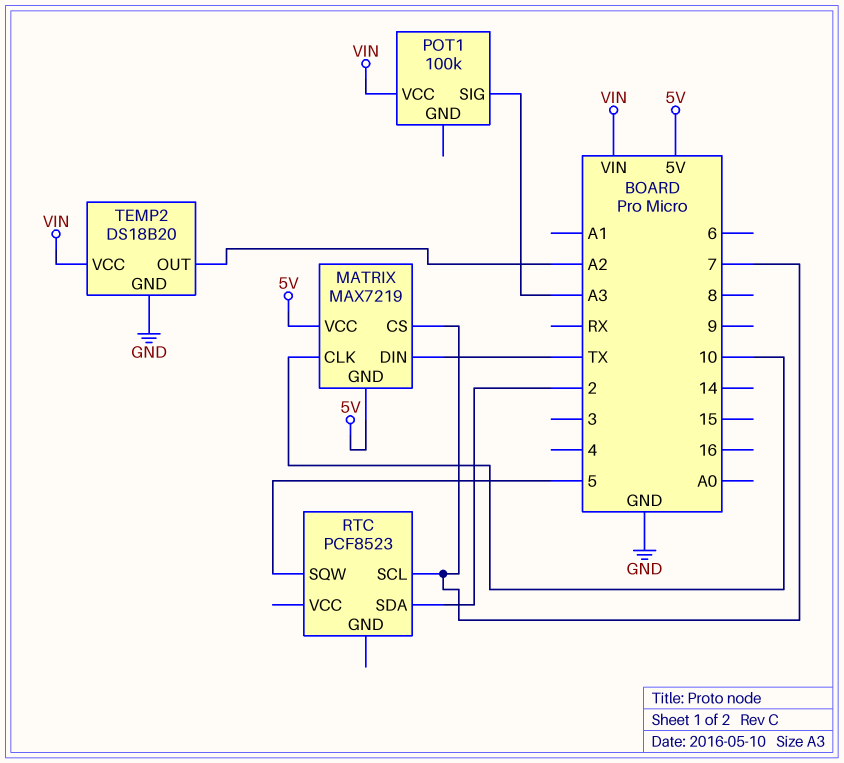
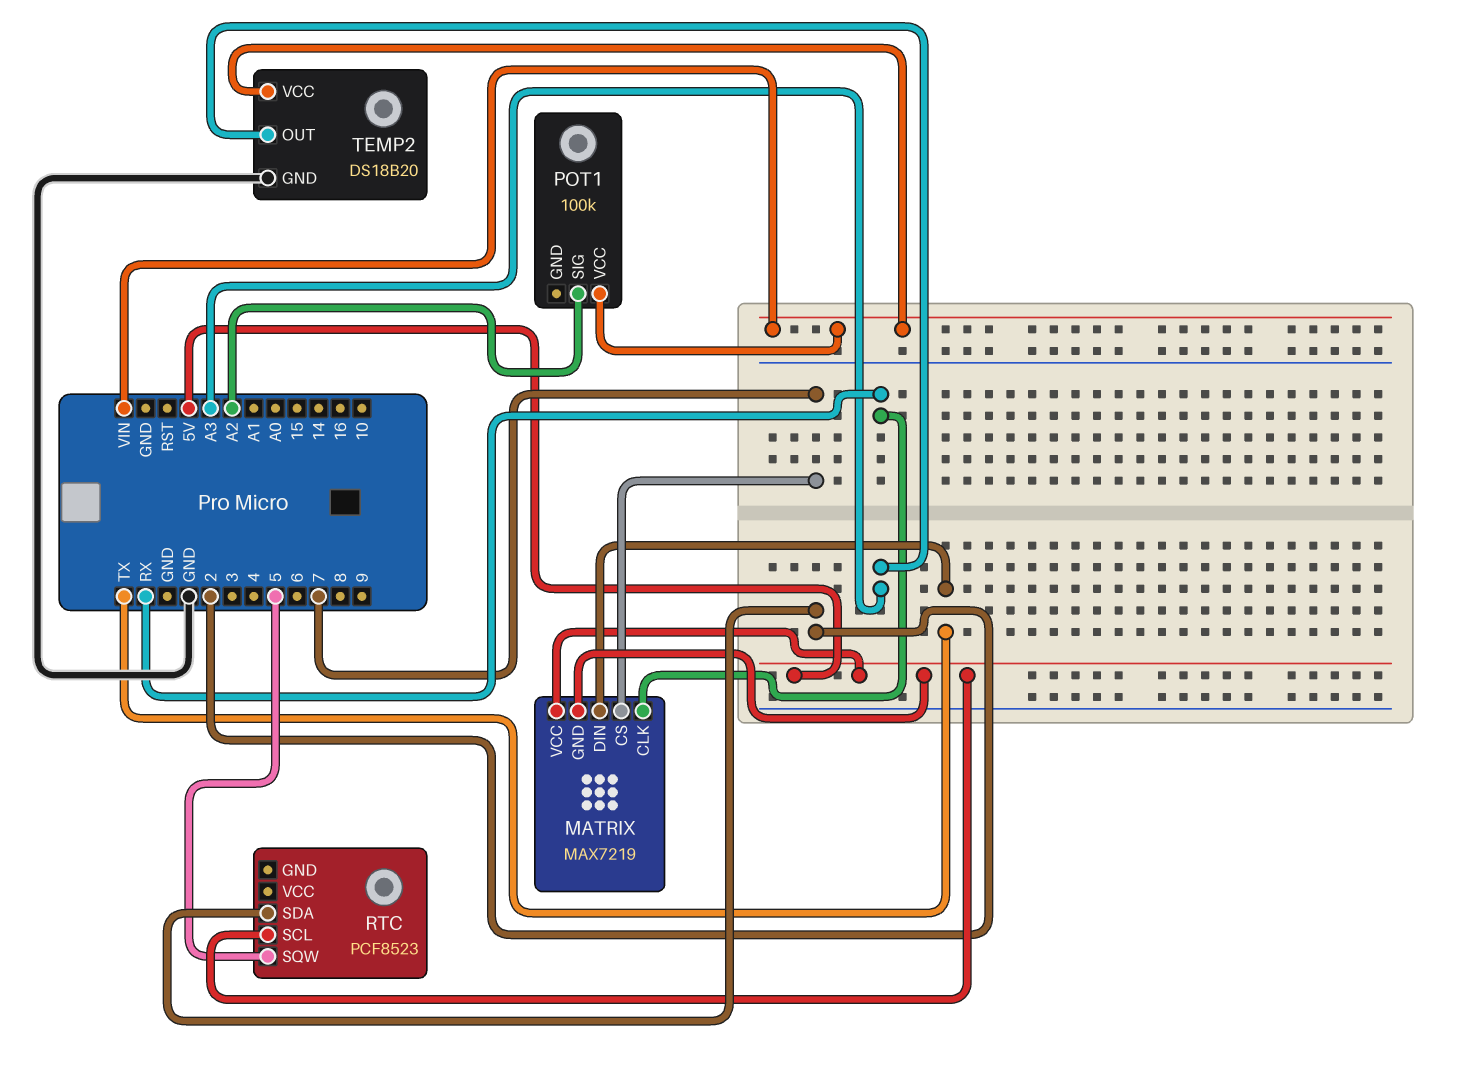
MATRIX pin CLK: 10 -> RX
POT1 pin SIG: A3 -> A2
RTC pin SCL: 7 -> 5V
TEMP2 pin OUT: A2 -> A3

